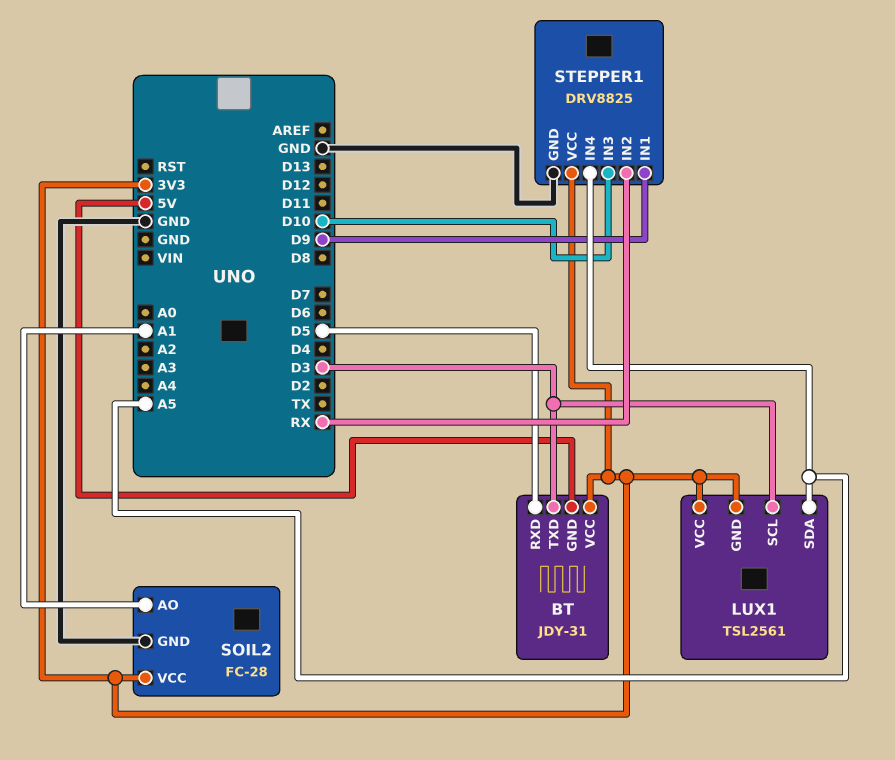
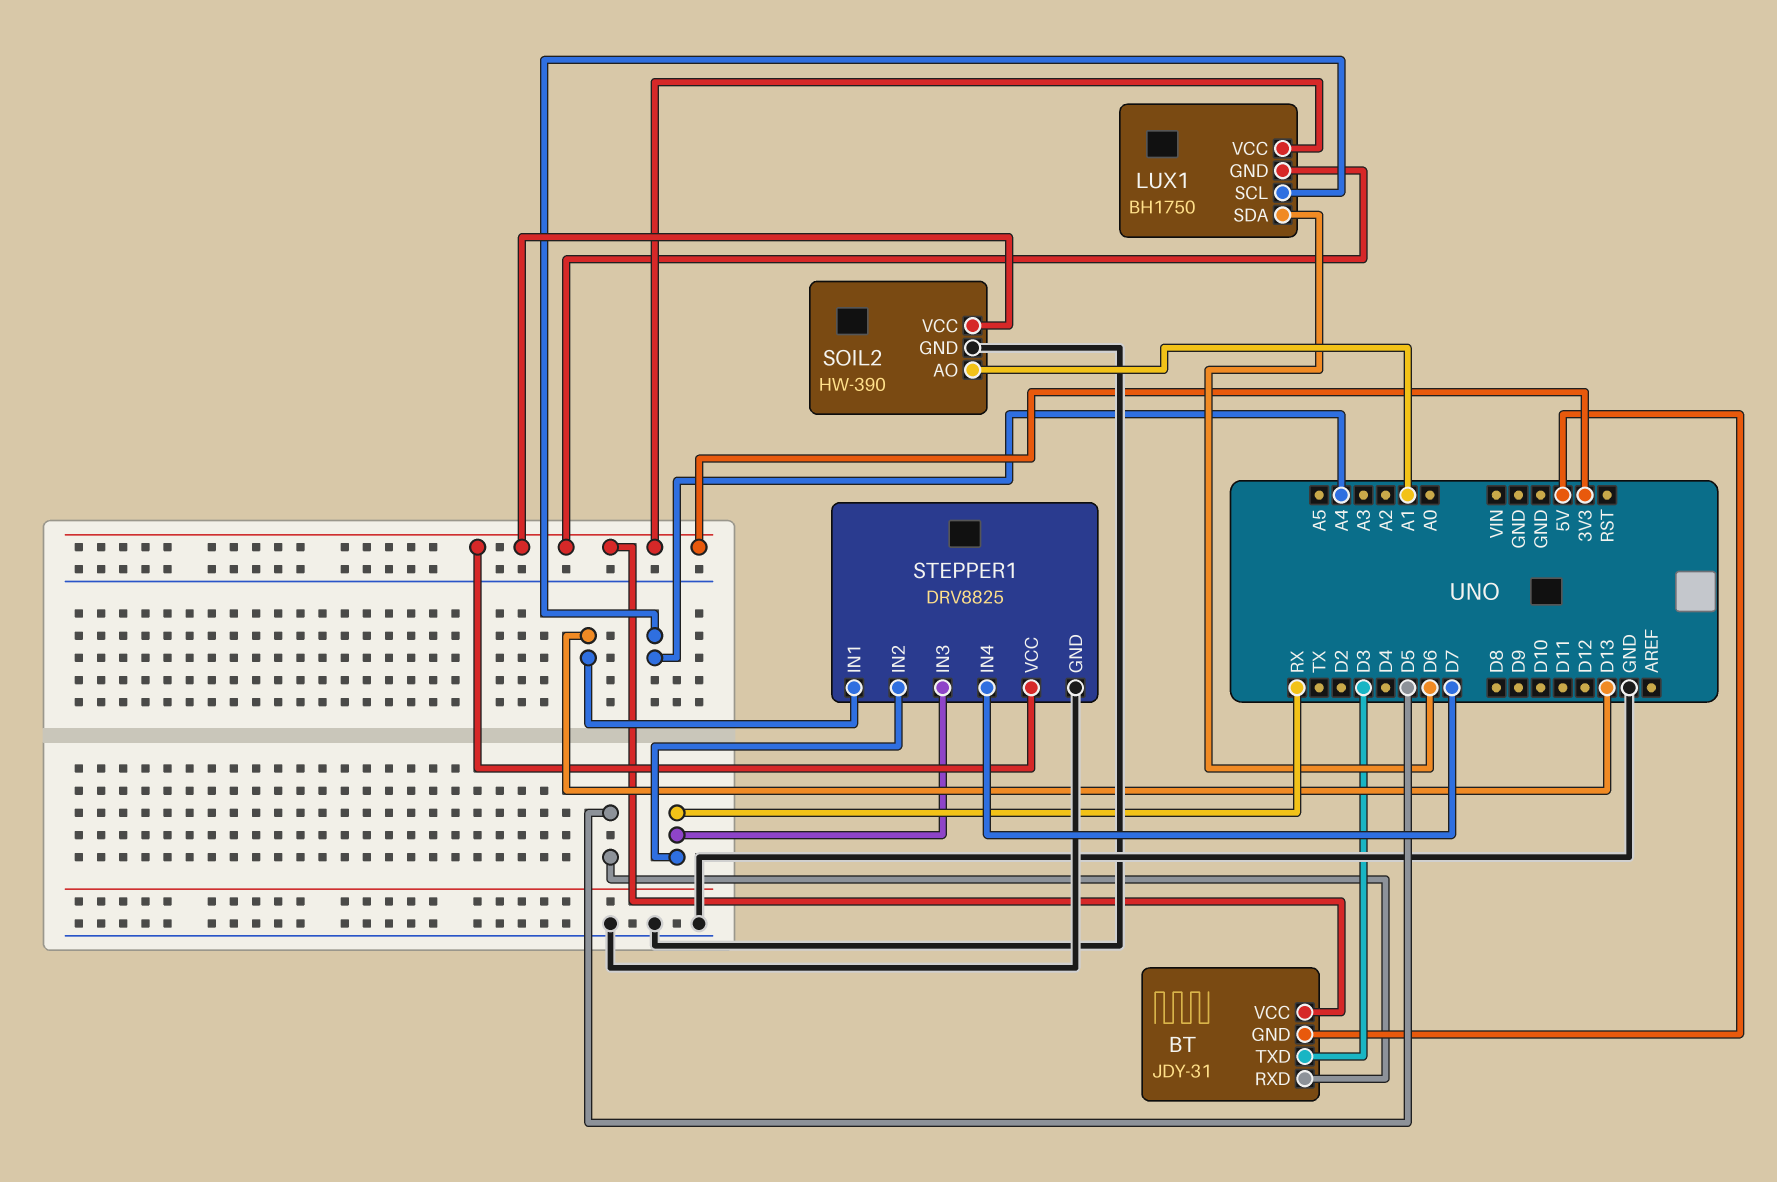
LUX1: TSL2561 -> BH1750
LUX1 pin SCL: D3 -> A4
LUX1 pin SDA: A5 -> D6
SOIL2: FC-28 -> HW-390
STEPPER1 pin IN1: D9 -> D13
STEPPER1 pin IN3: D10 -> RX
STEPPER1 pin IN4: A5 -> D7

